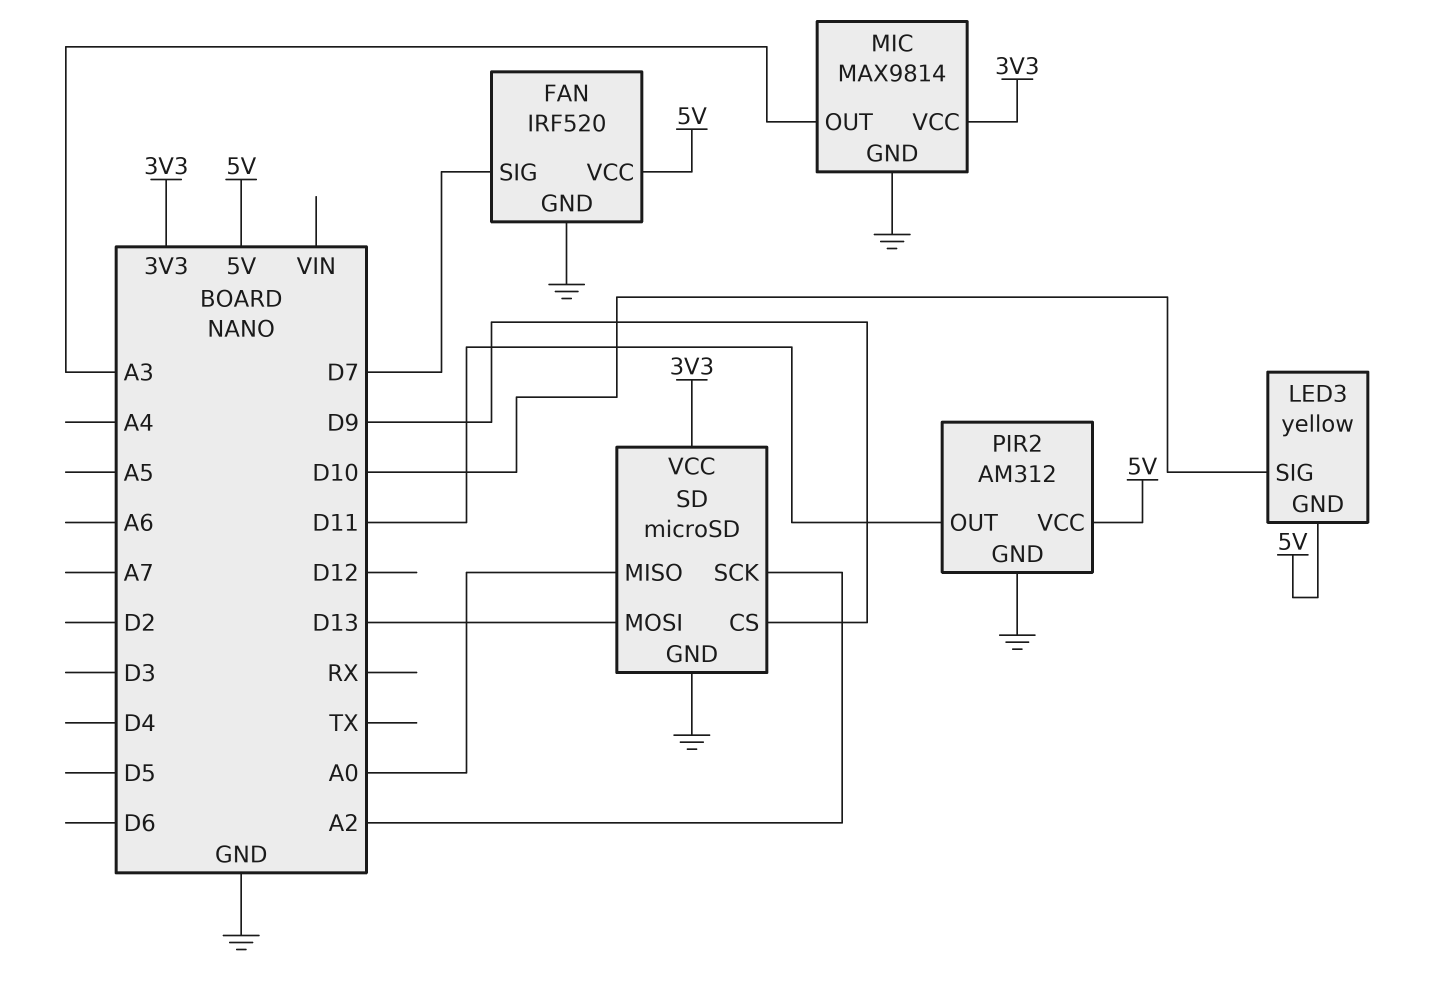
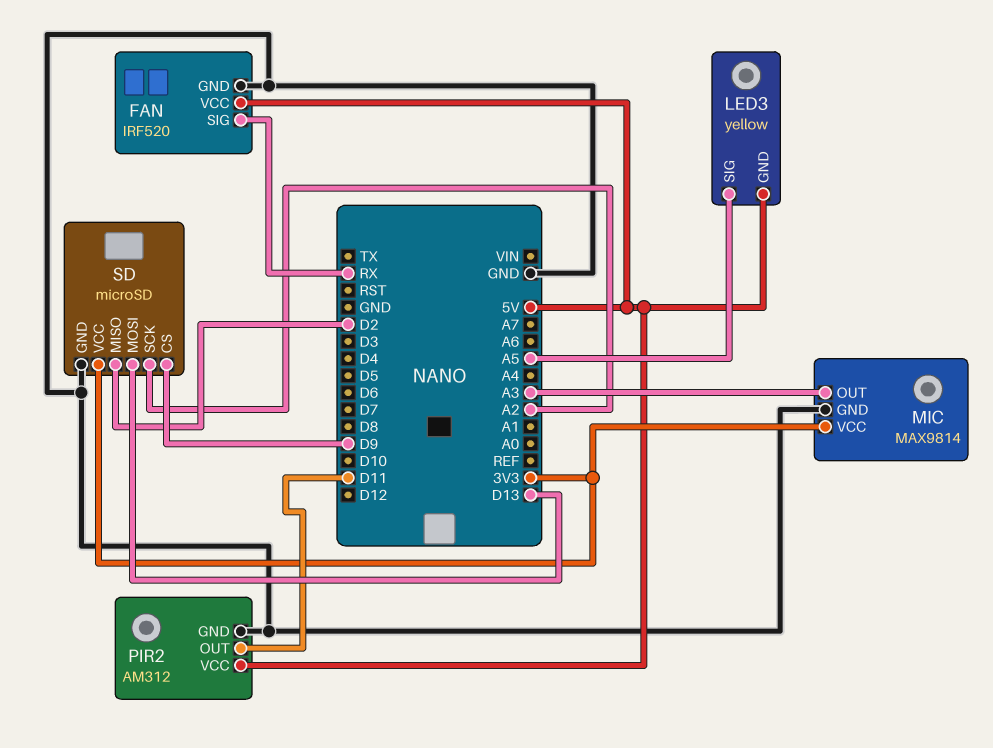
FAN pin SIG: D7 -> RX
LED3 pin SIG: D10 -> A5
SD pin MISO: A0 -> D2

